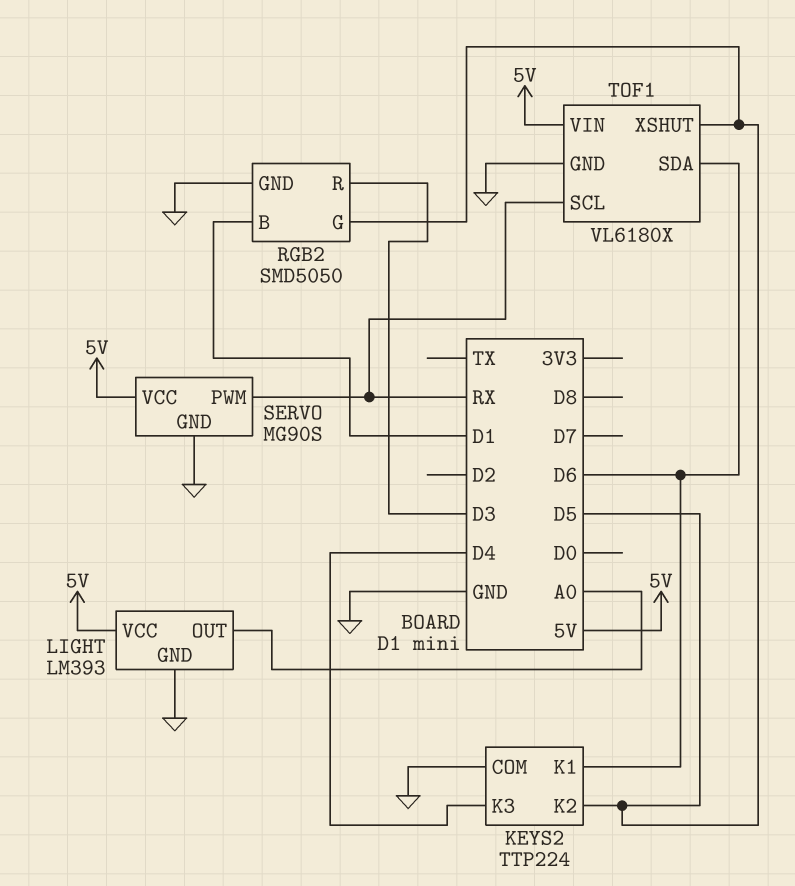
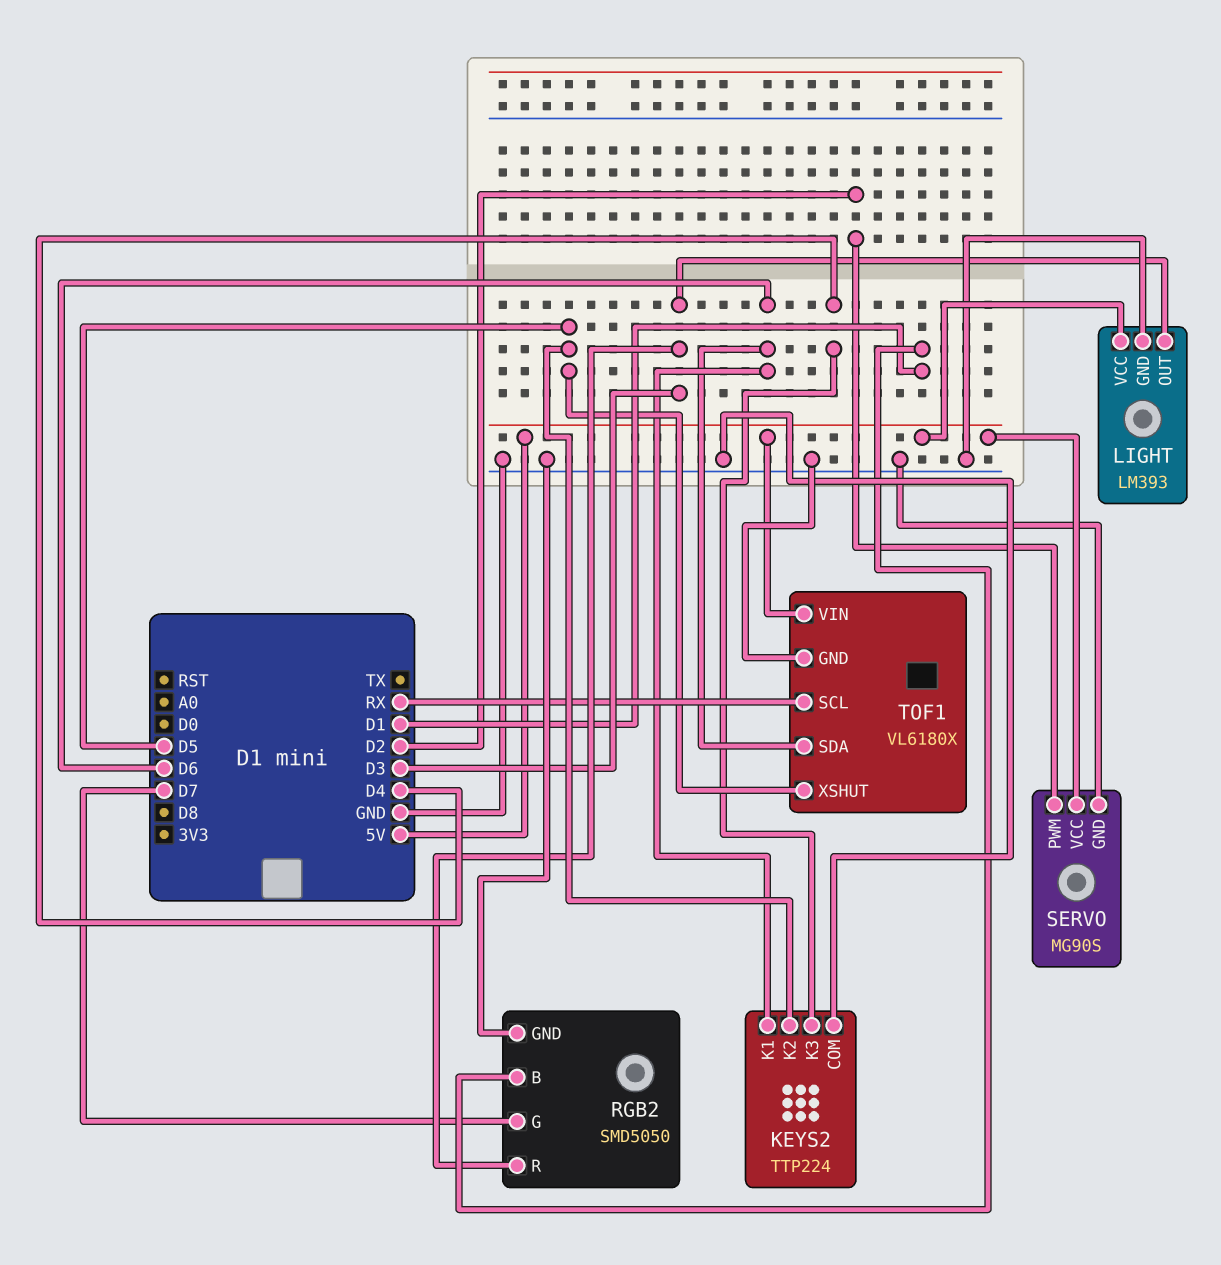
LIGHT pin OUT: A0 -> D3
RGB2 pin G: D5 -> D7
SERVO pin PWM: RX -> D2

